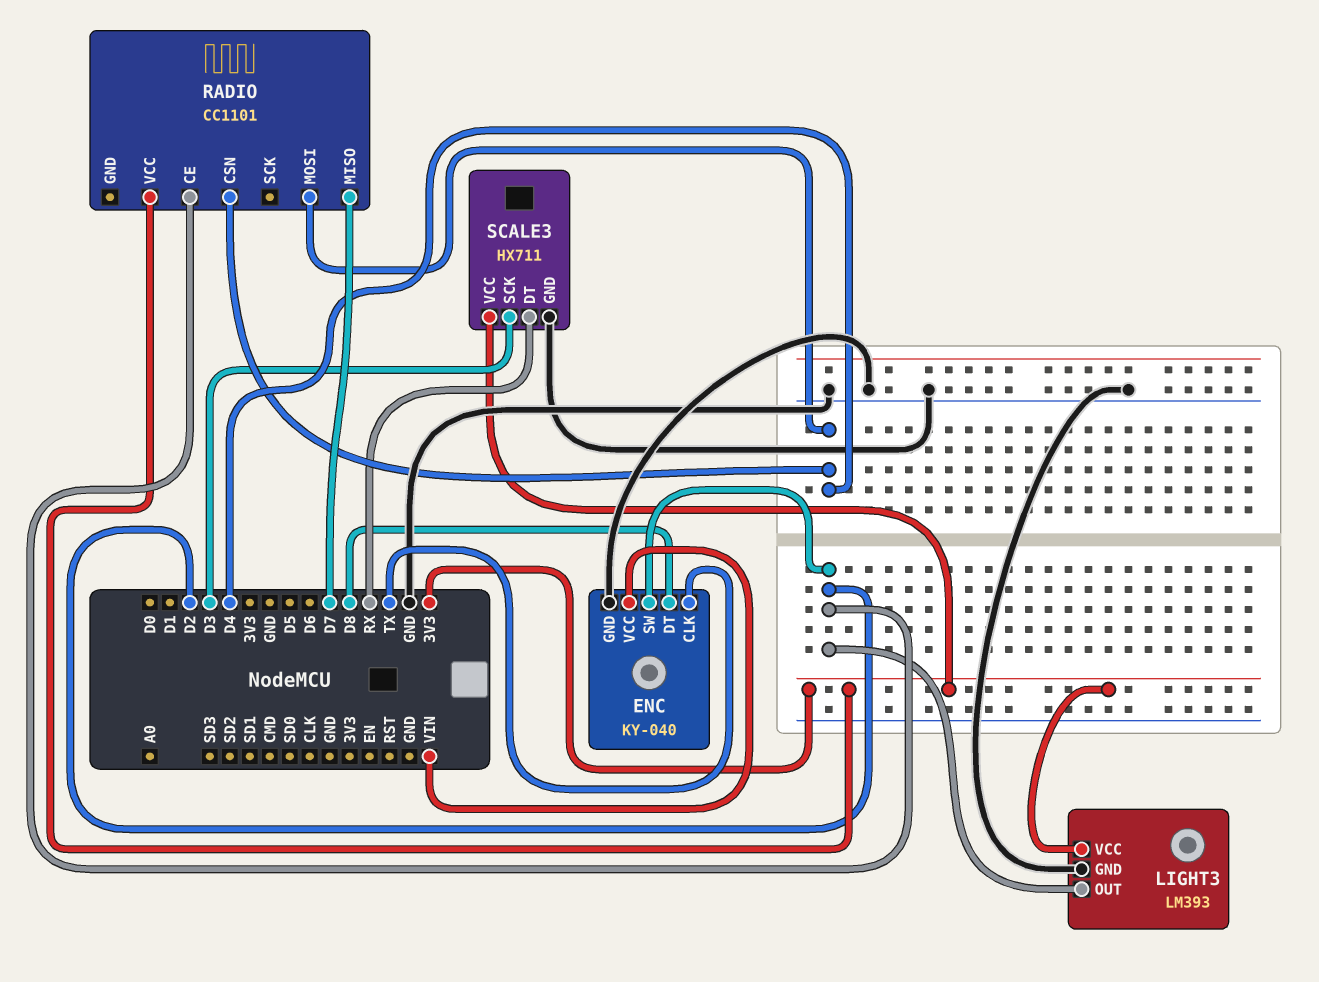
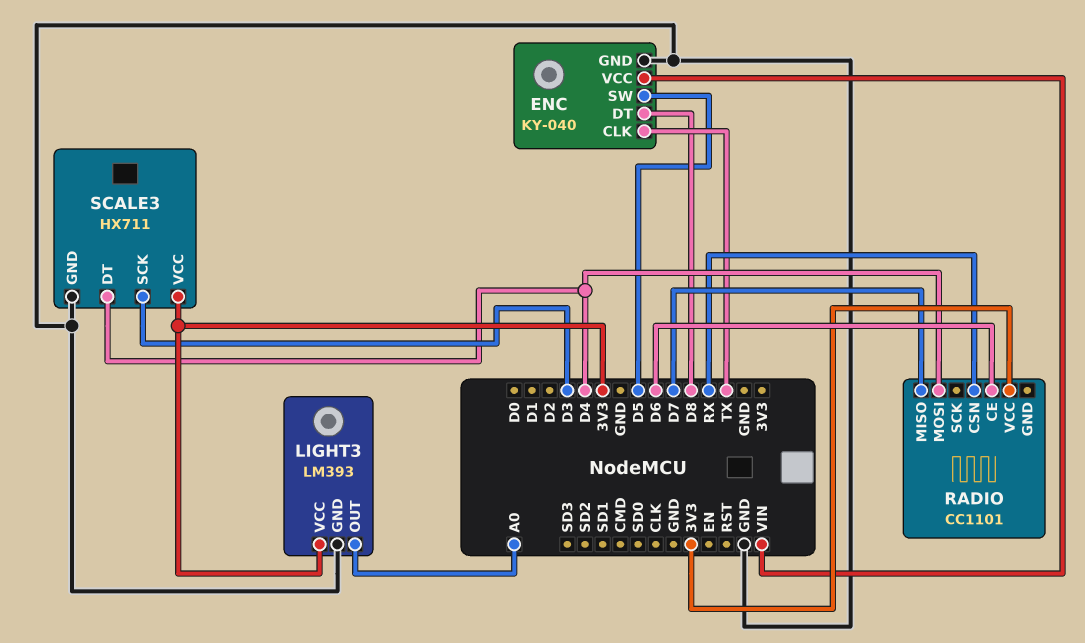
ENC pin SW: D2 -> D5
LIGHT3 pin OUT: D2 -> A0
RADIO pin CE: D2 -> D6
RADIO pin CSN: D4 -> RX
SCALE3 pin DT: RX -> D4

